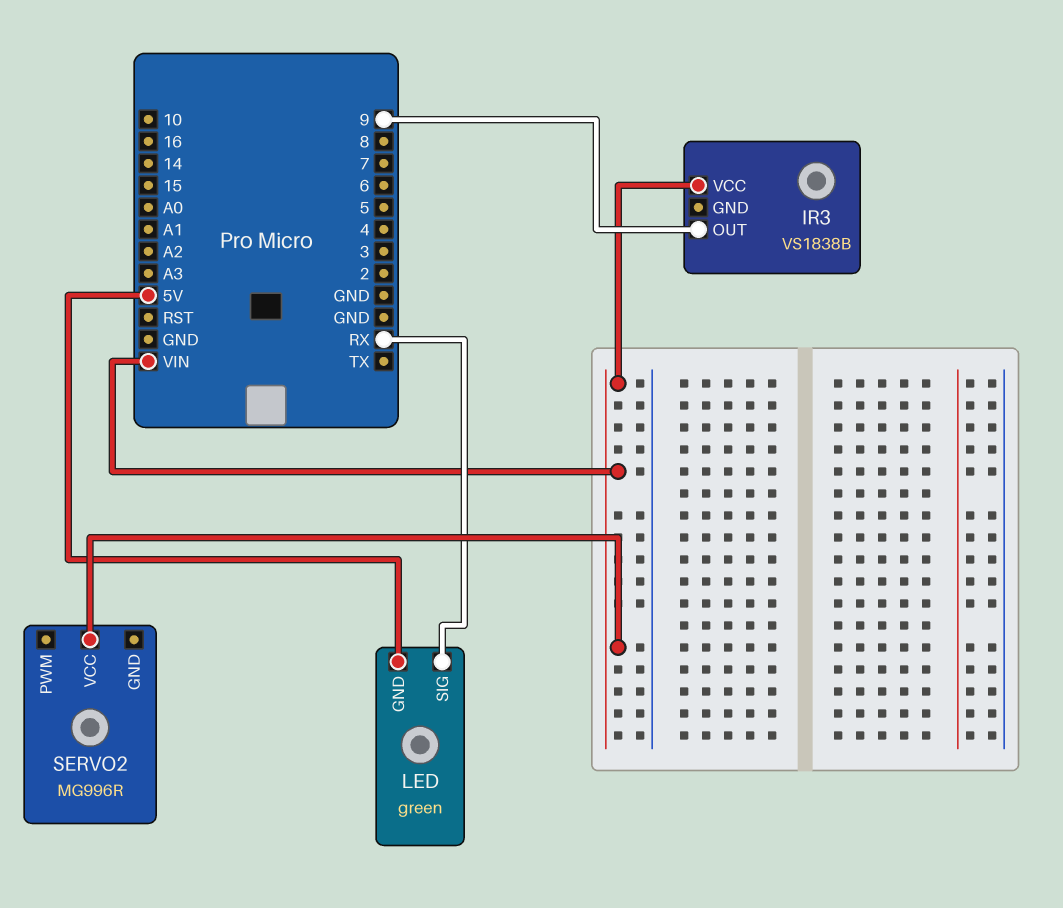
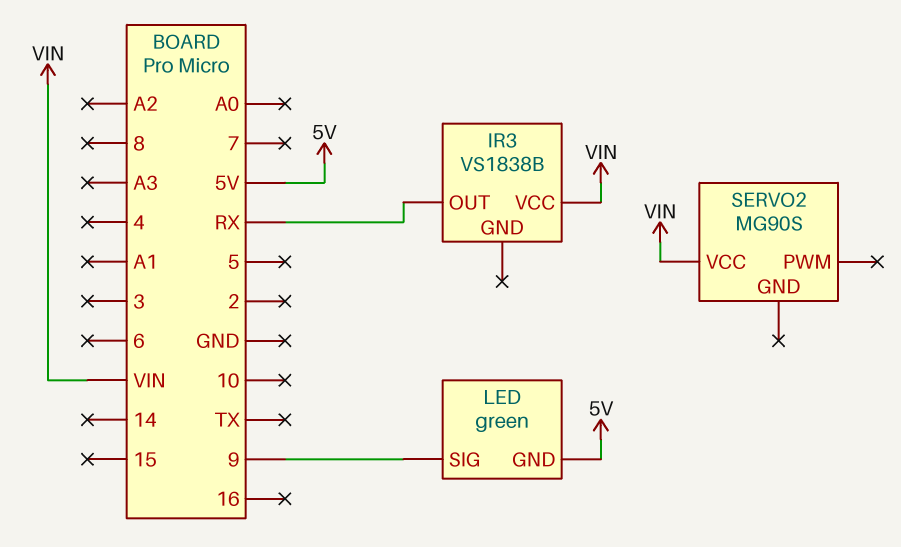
IR3 pin OUT: 9 -> RX
LED pin SIG: RX -> 9
SERVO2: MG996R -> MG90S

